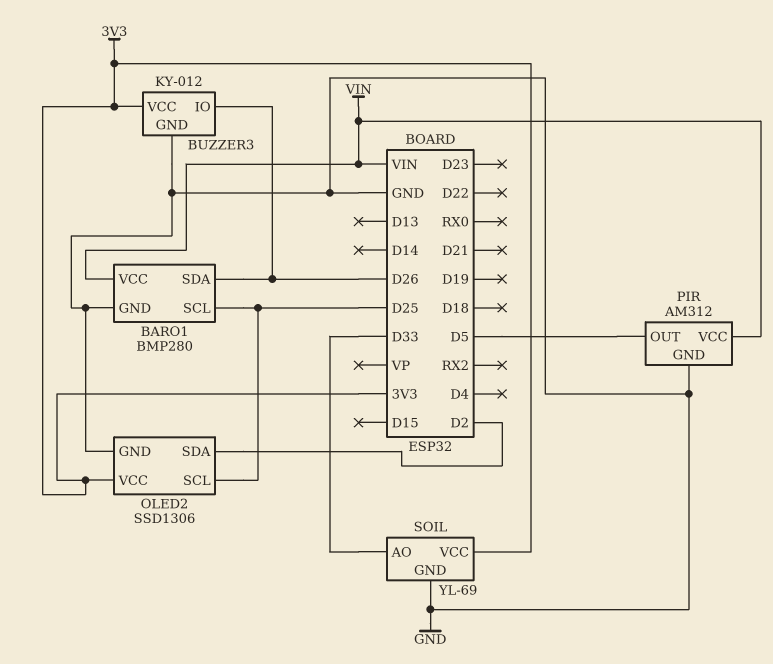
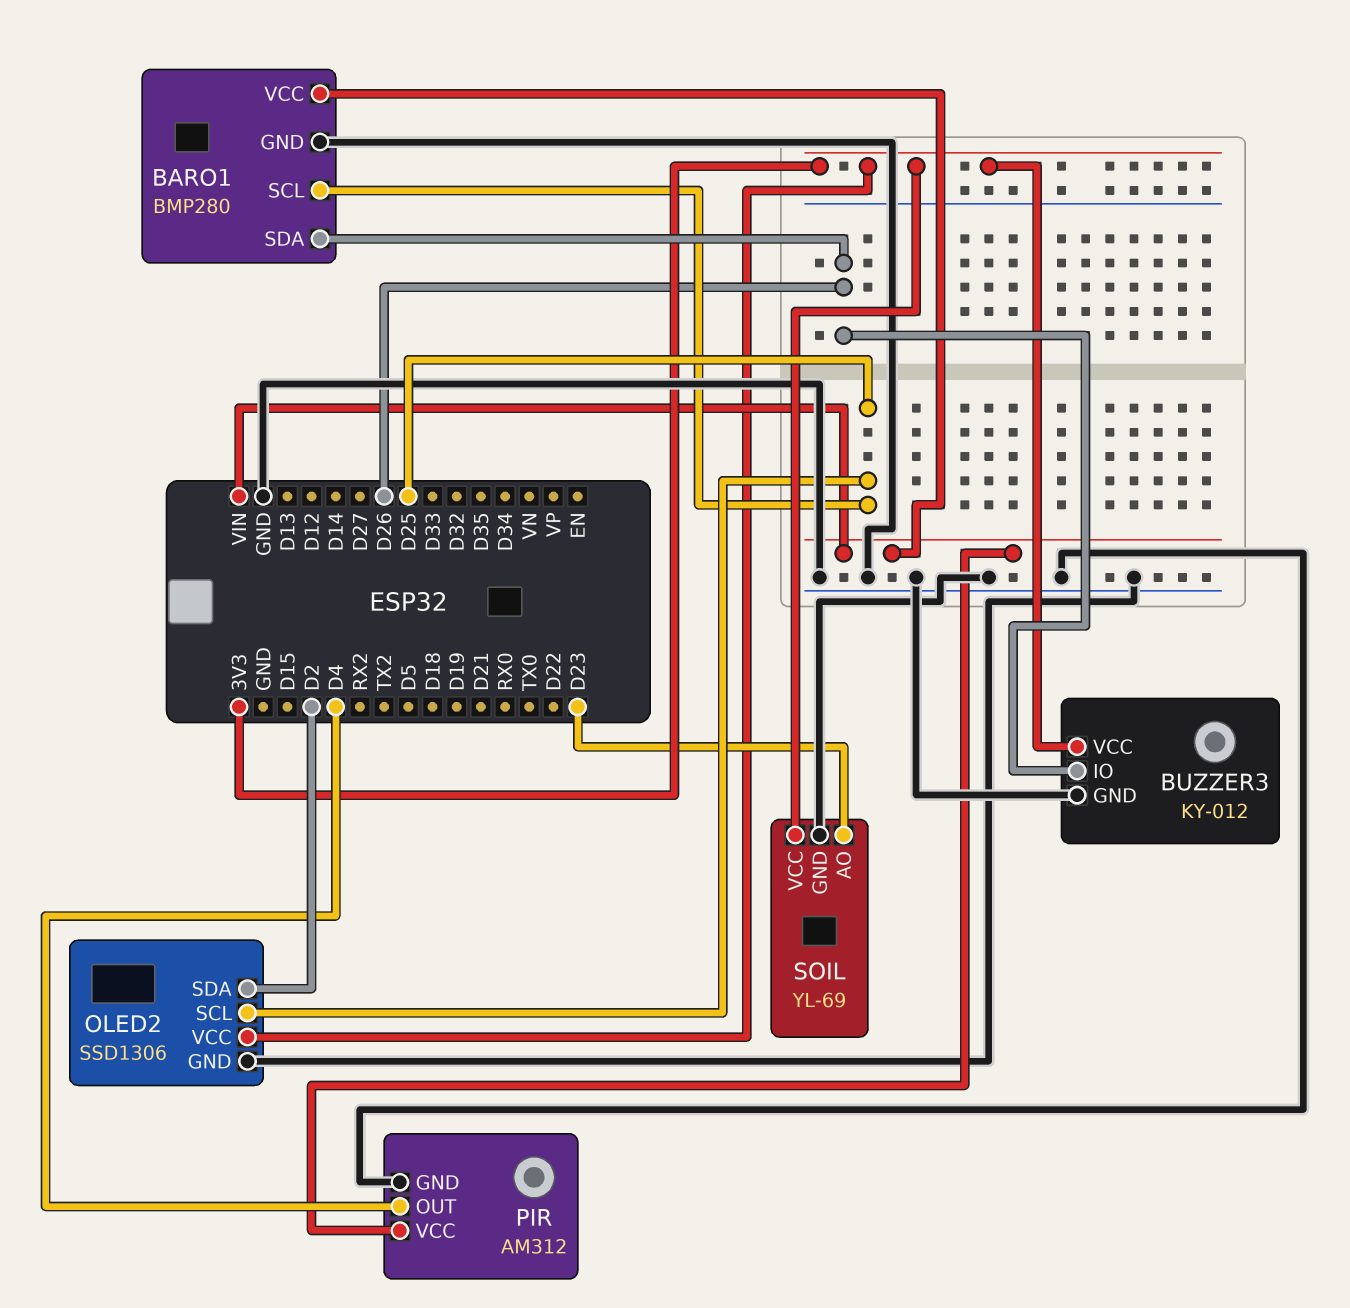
PIR pin OUT: D5 -> D4
SOIL pin AO: D33 -> D23

